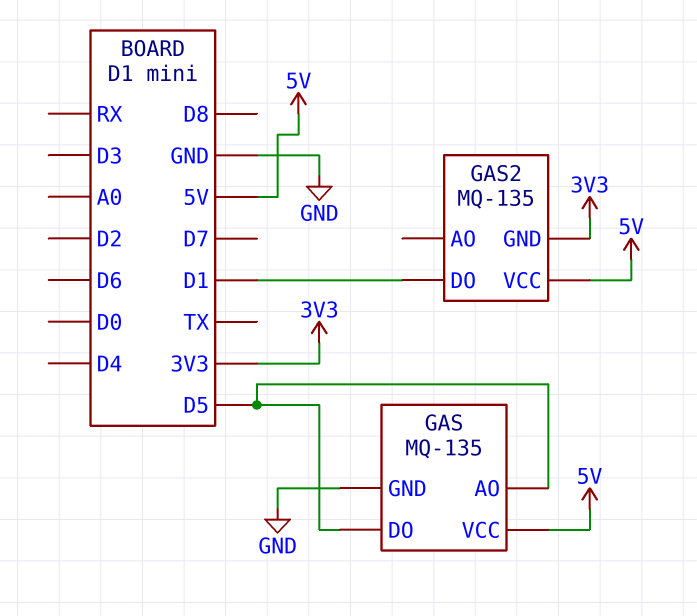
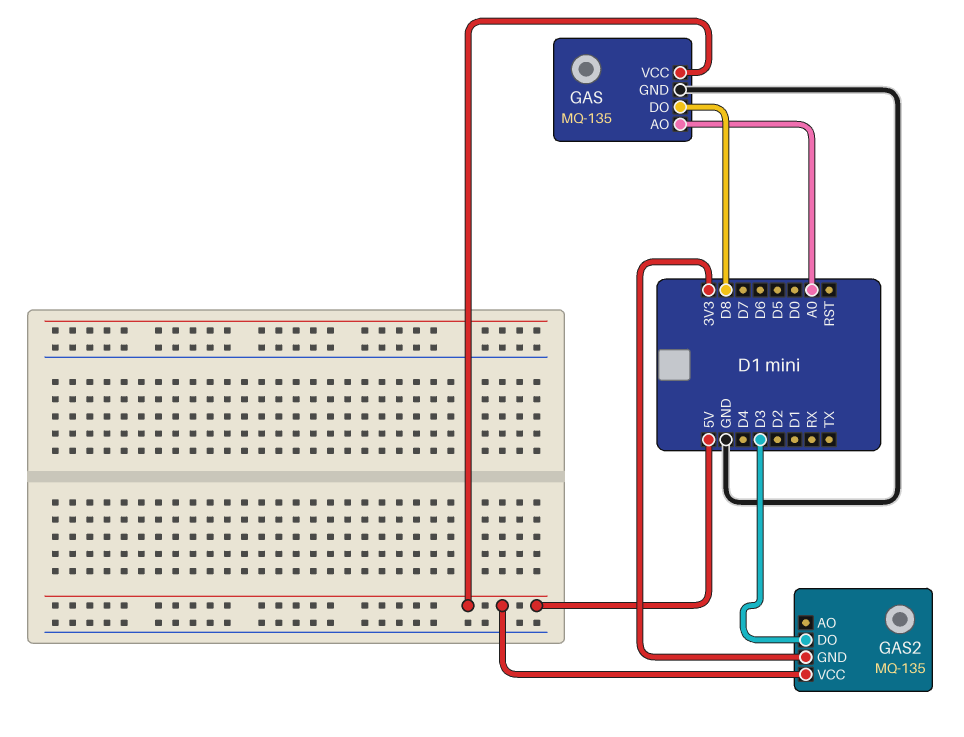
GAS pin AO: D5 -> A0
GAS pin DO: D5 -> D8
GAS2 pin DO: D1 -> D3

